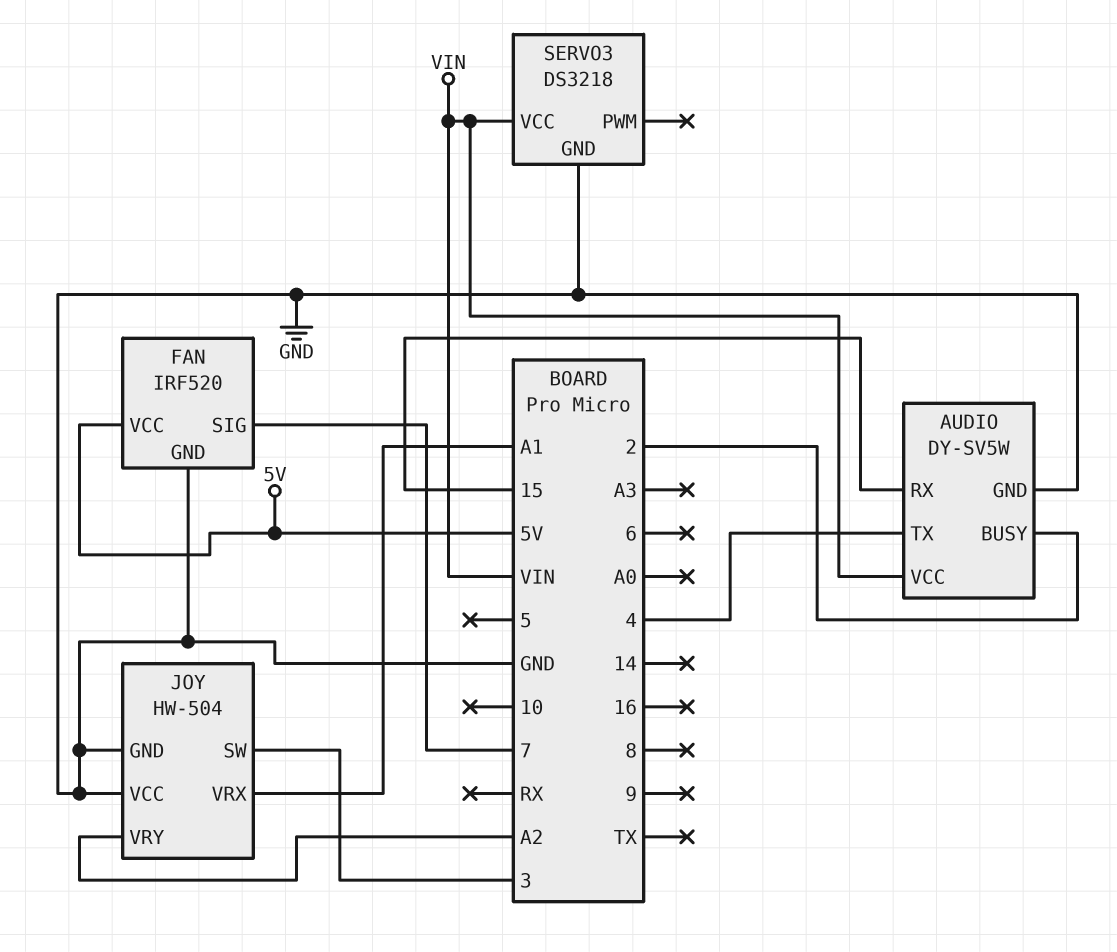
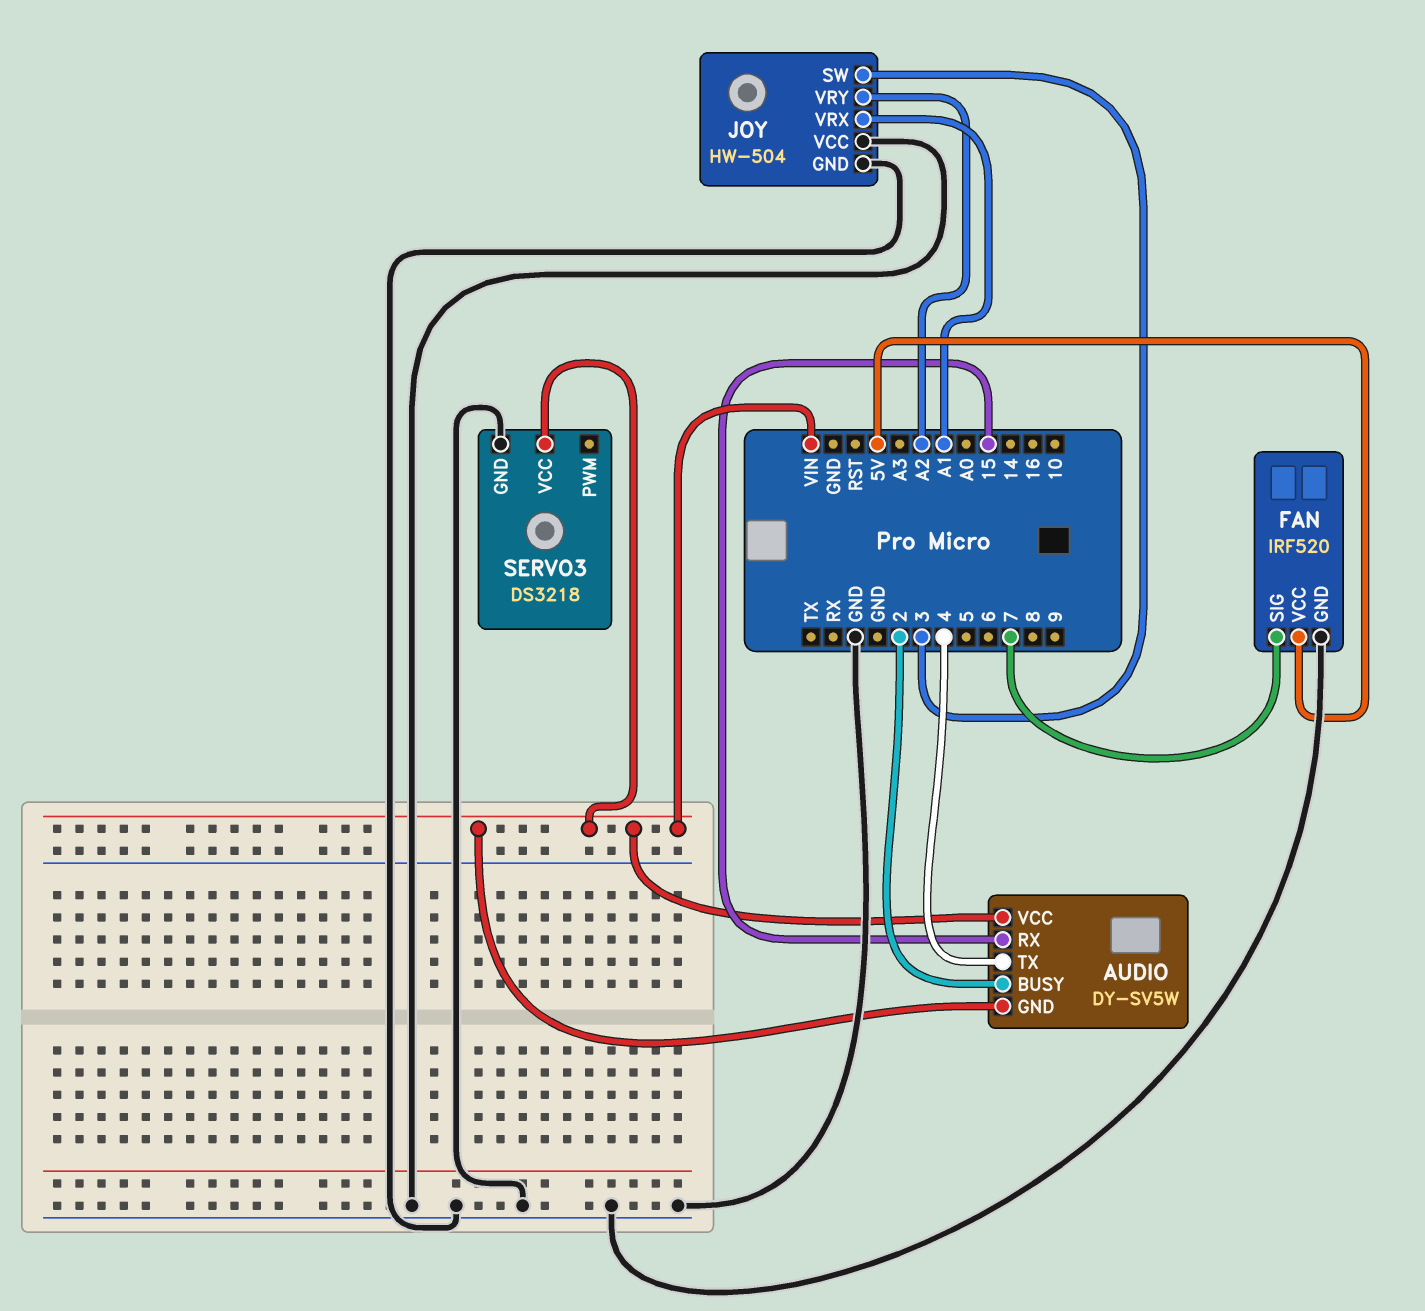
AUDIO pin GND: GND -> VIN

